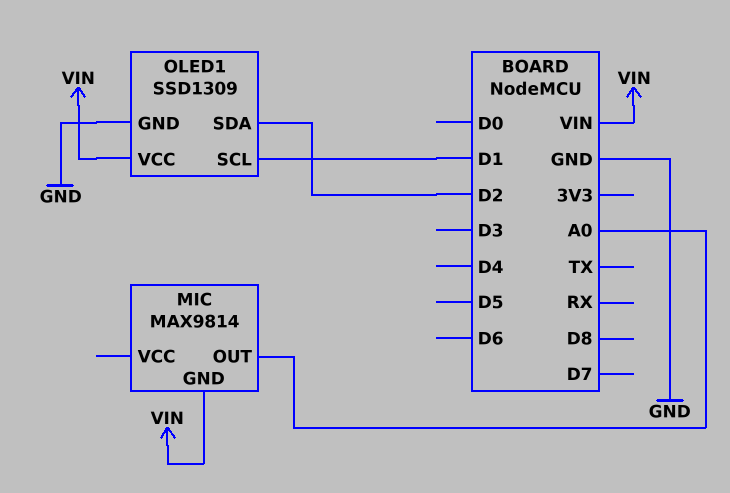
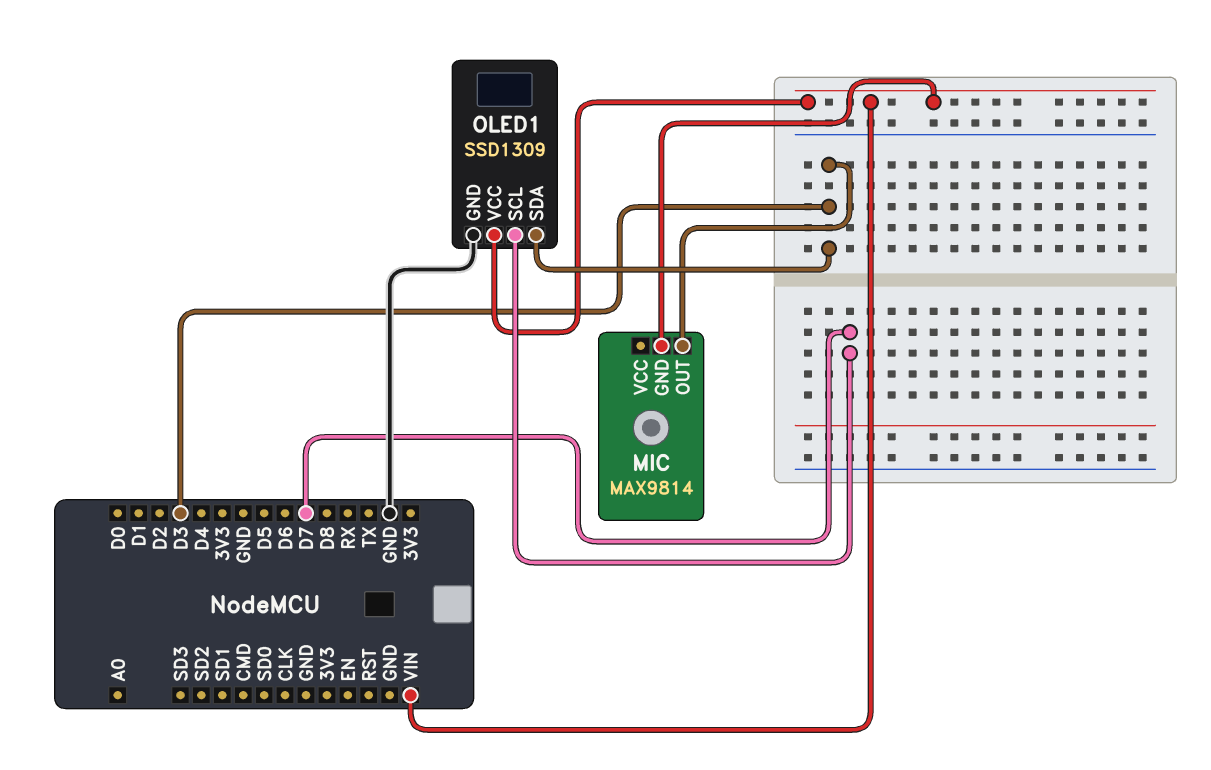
MIC pin OUT: A0 -> D3
OLED1 pin SCL: D1 -> D7
OLED1 pin SDA: D2 -> D3

